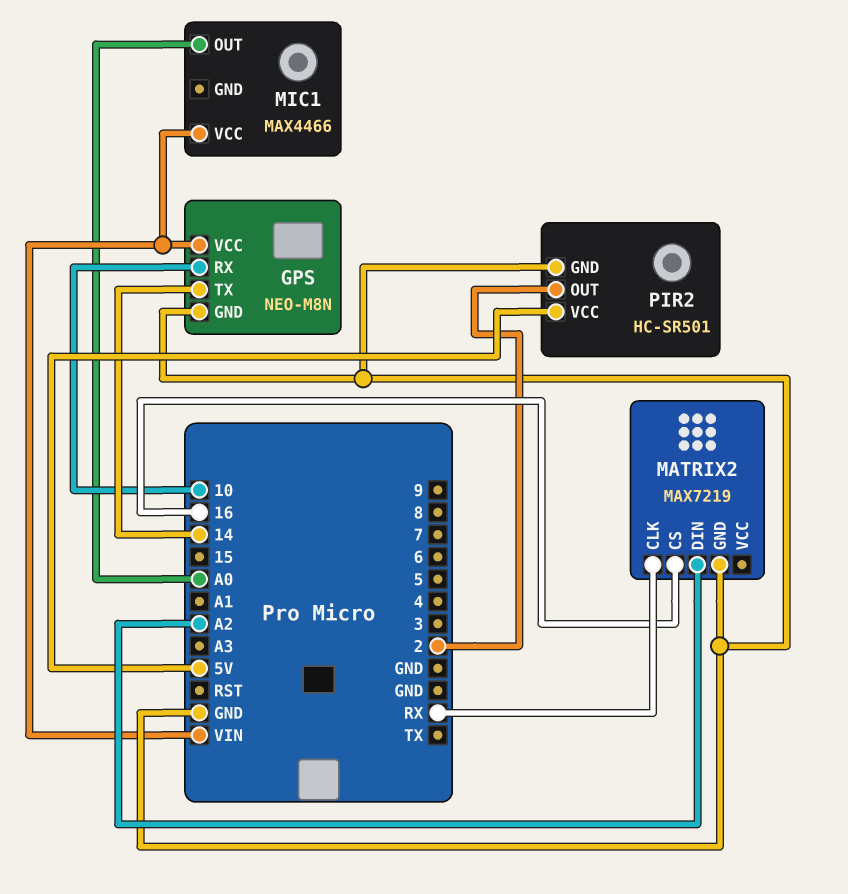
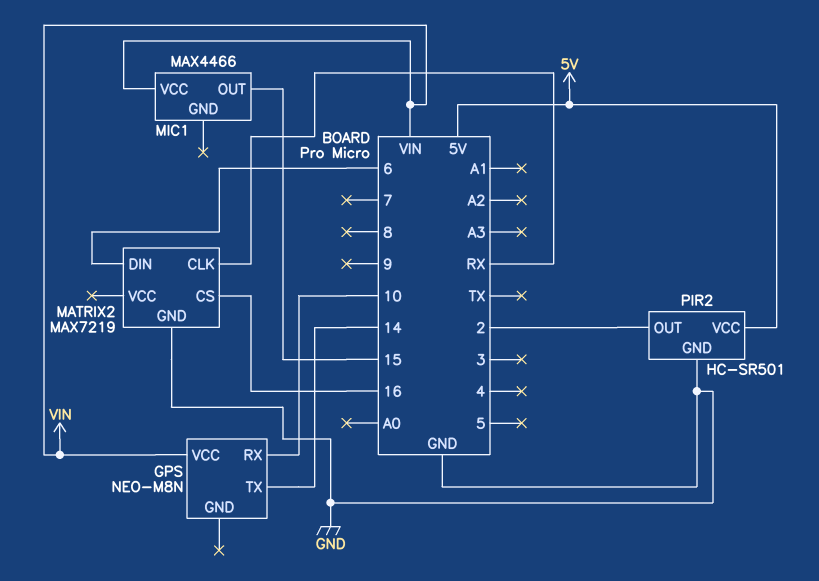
GPS pin GND: GND -> none
MATRIX2 pin DIN: A2 -> 6
MIC1 pin OUT: A0 -> 15

